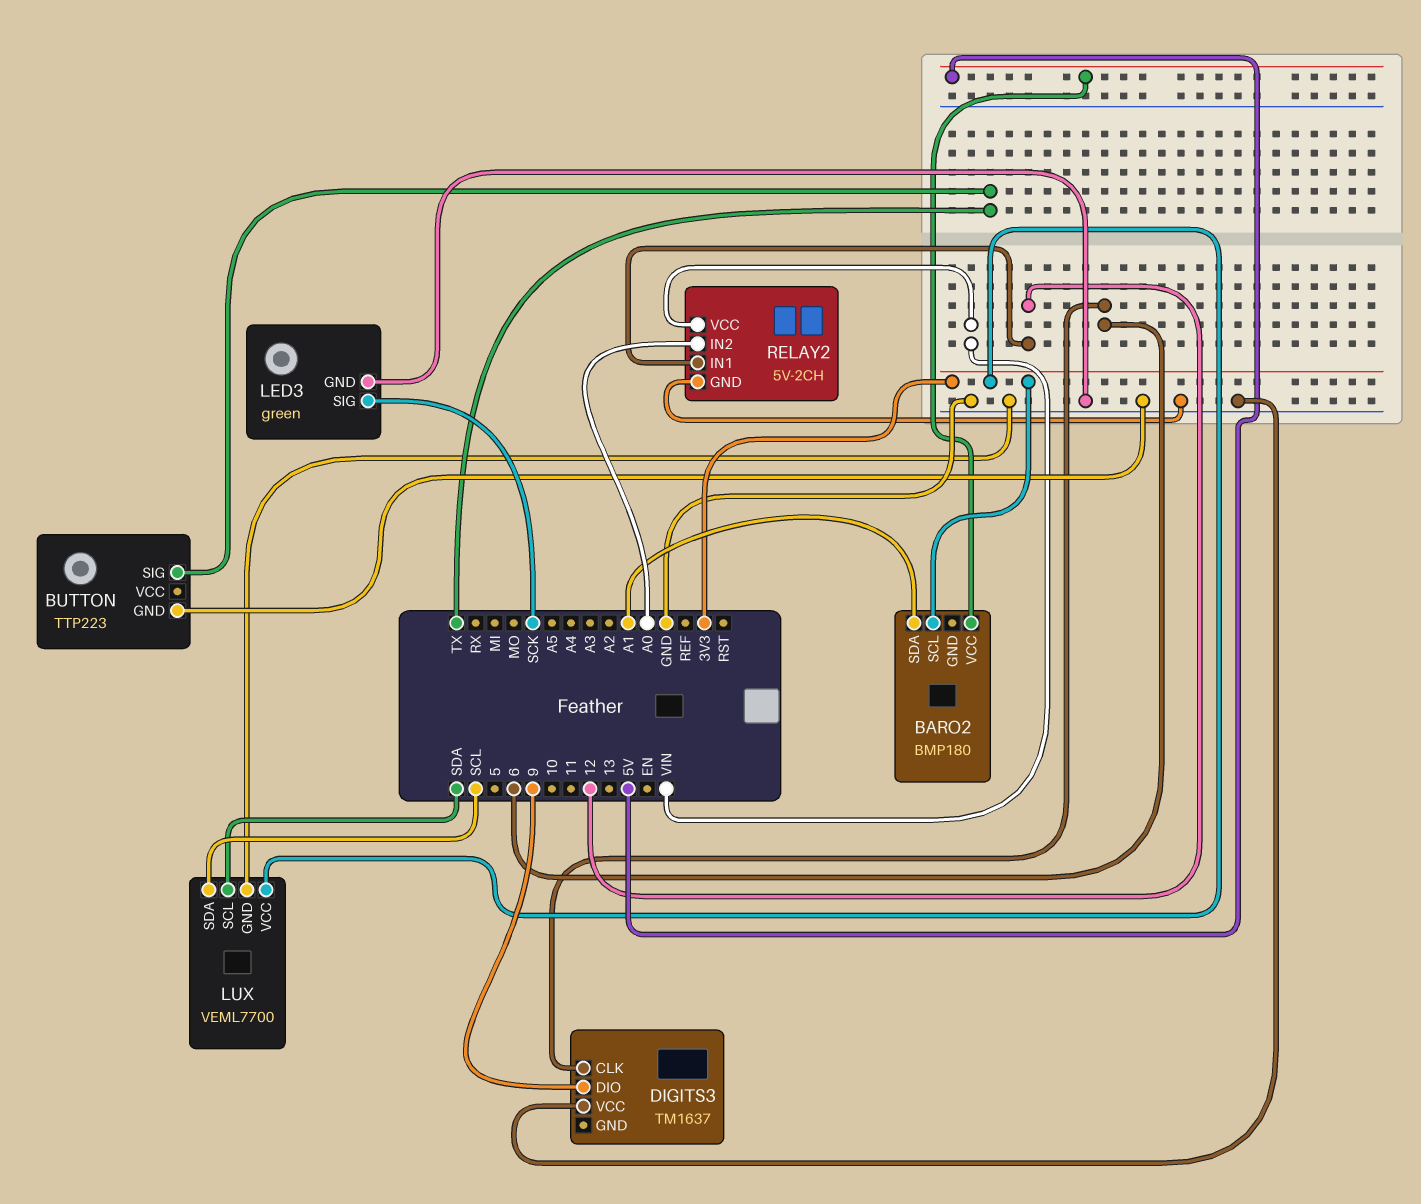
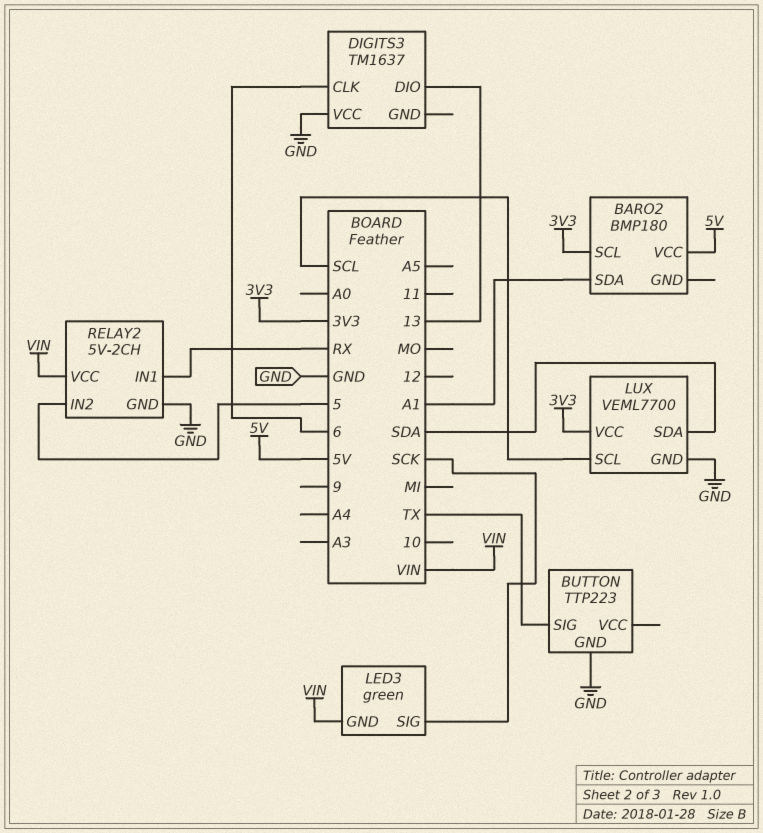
DIGITS3 pin DIO: 9 -> 13
LED3 pin GND: GND -> VIN
LUX pin SCL: SDA -> SCL
LUX pin SDA: SCL -> SDA
RELAY2 pin IN1: 12 -> RX
RELAY2 pin IN2: A0 -> 5

